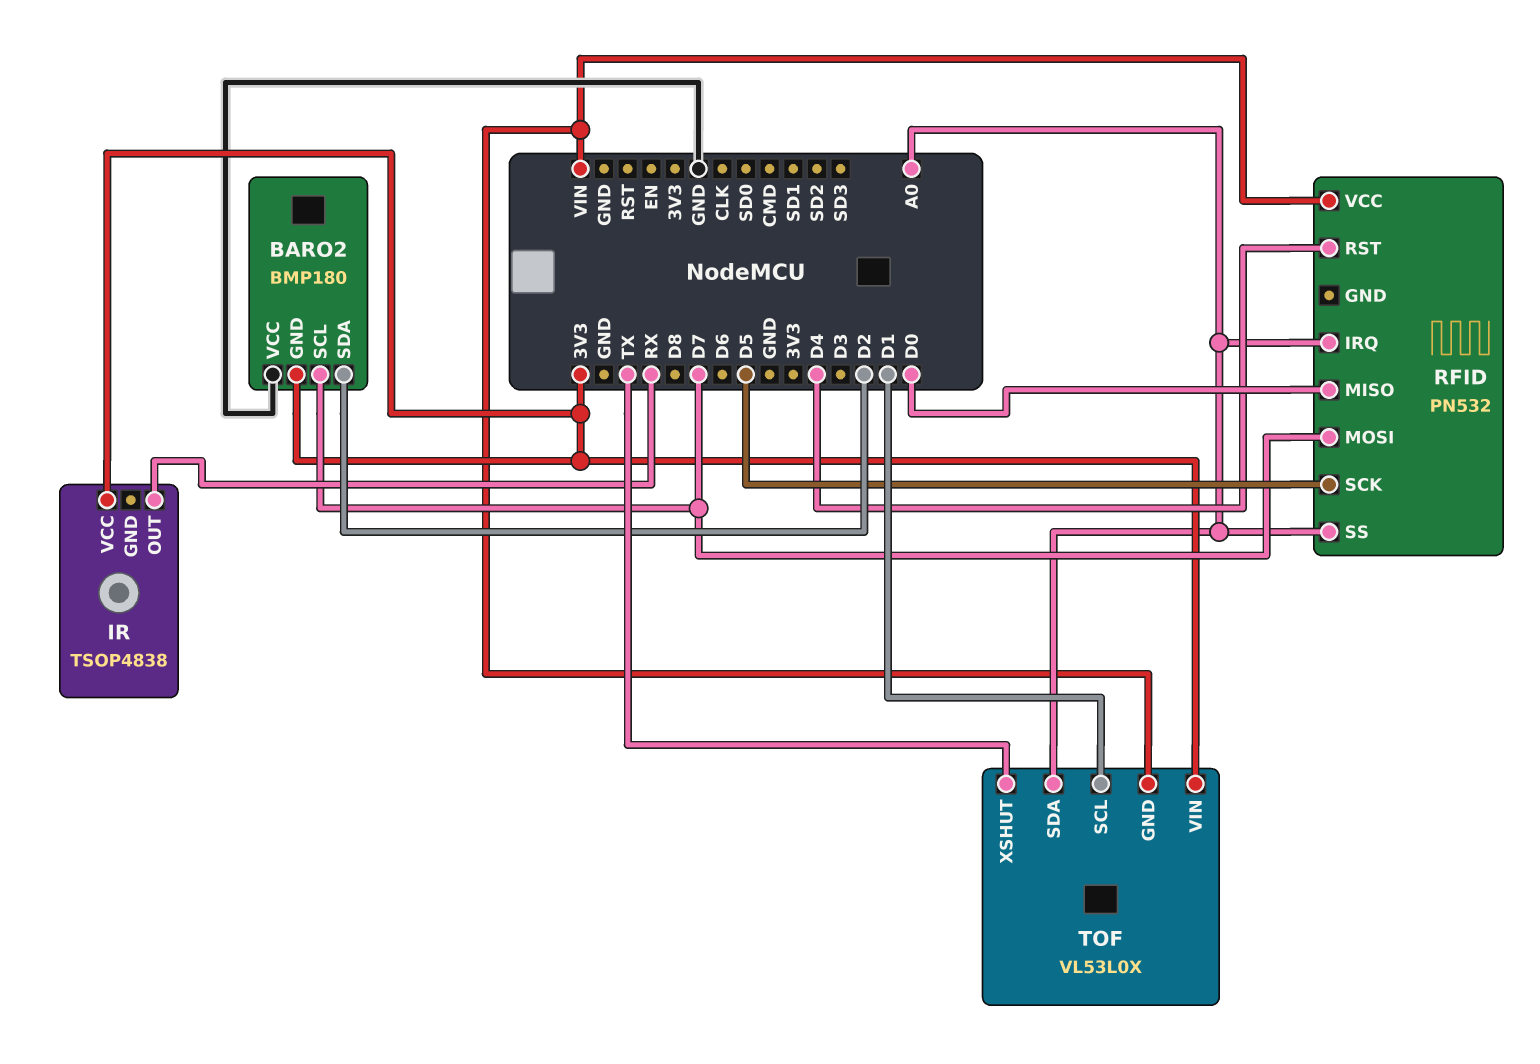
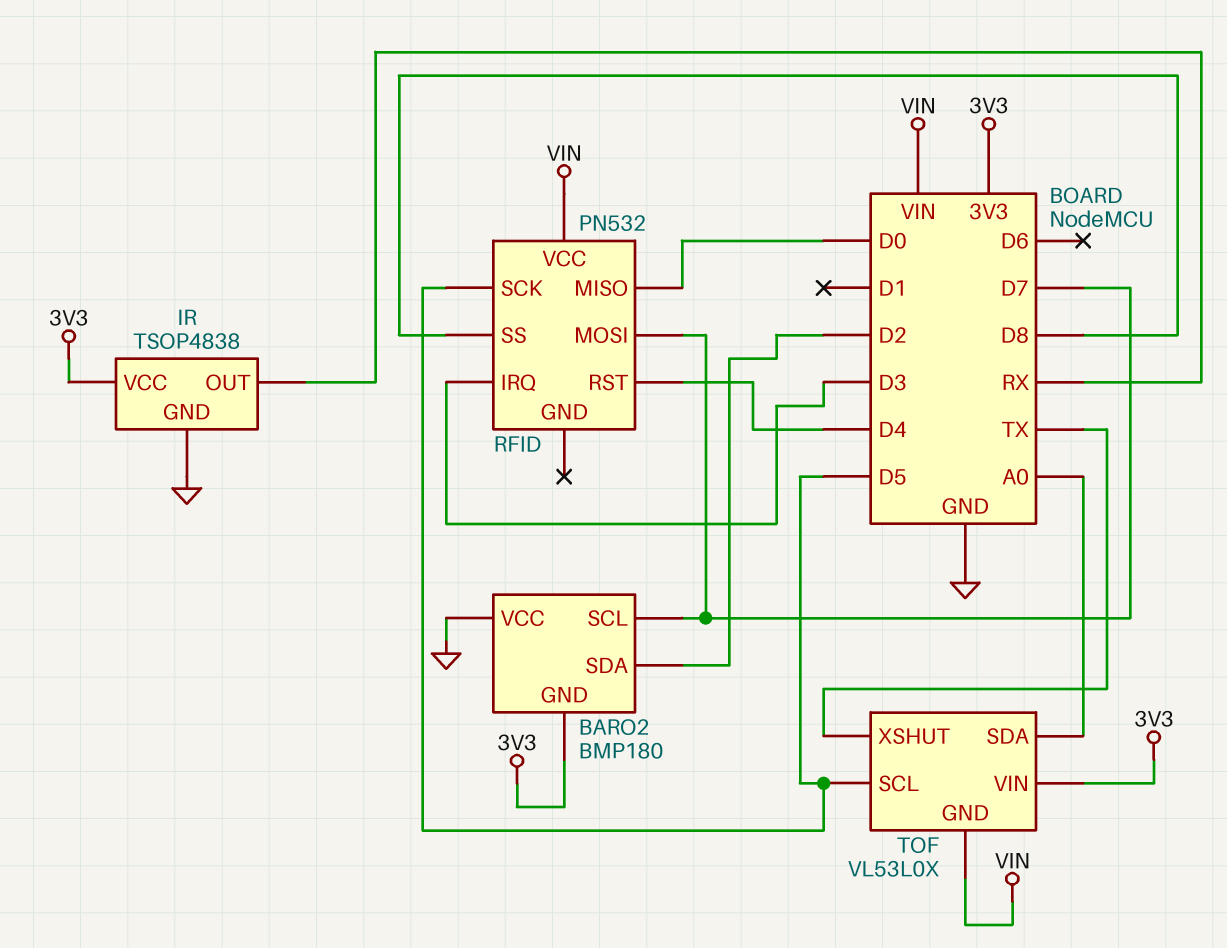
IR pin GND: none -> GND
RFID pin IRQ: A0 -> D3
RFID pin SS: A0 -> D8
TOF pin SCL: D1 -> D5

